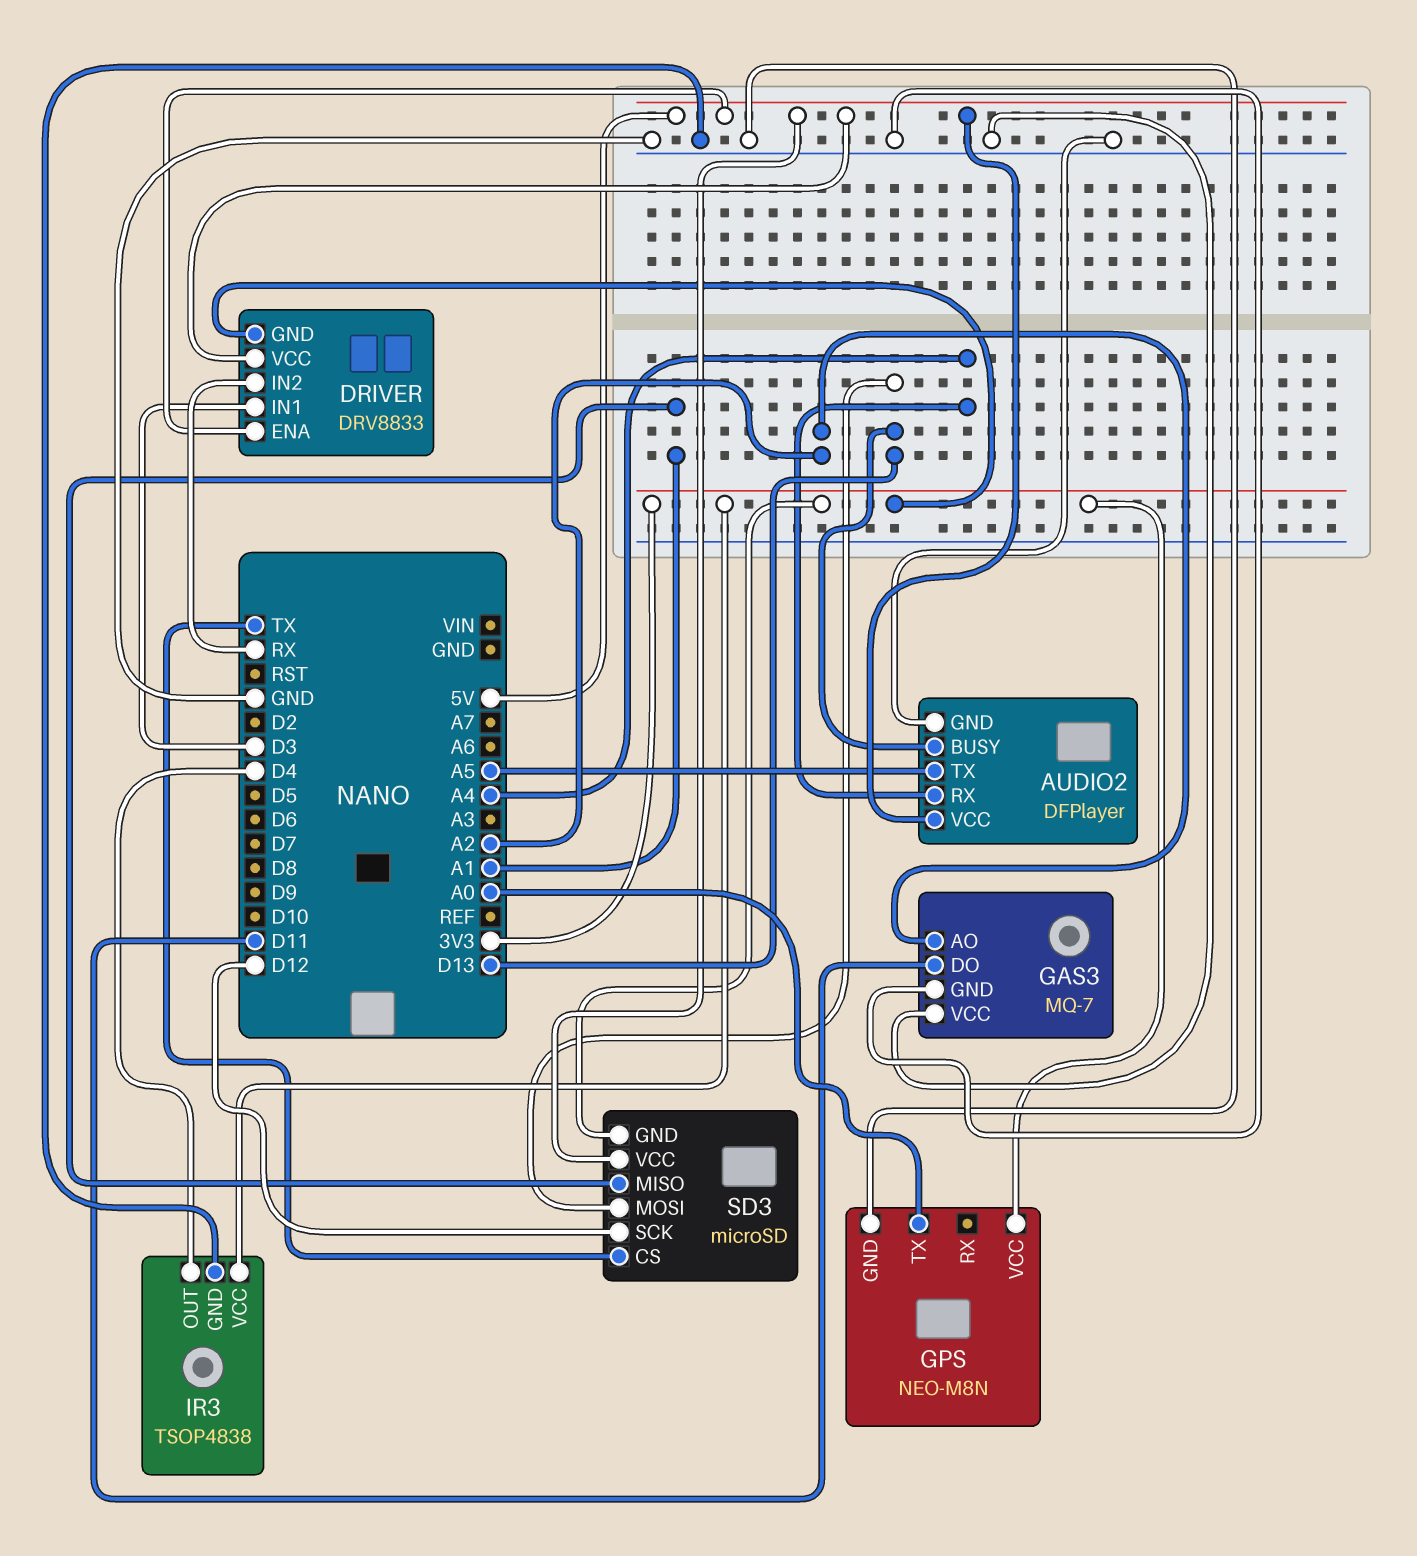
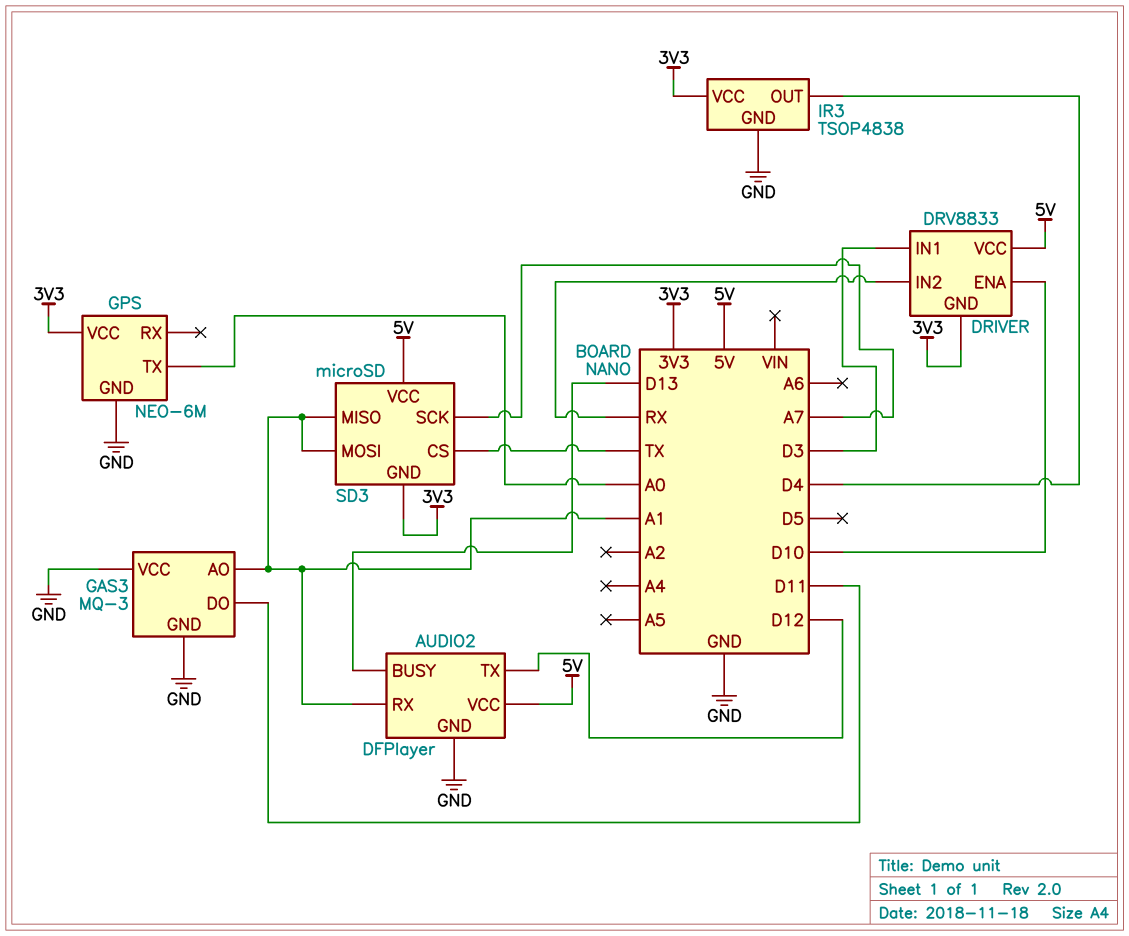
AUDIO2 pin RX: A4 -> A1
AUDIO2 pin TX: A5 -> D12
DRIVER pin ENA: 5V -> D10
GAS3: MQ-7 -> MQ-3
GAS3 pin AO: A2 -> A1
GPS: NEO-M8N -> NEO-6M
SD3 pin MOSI: D13 -> A1
SD3 pin SCK: D12 -> A7

